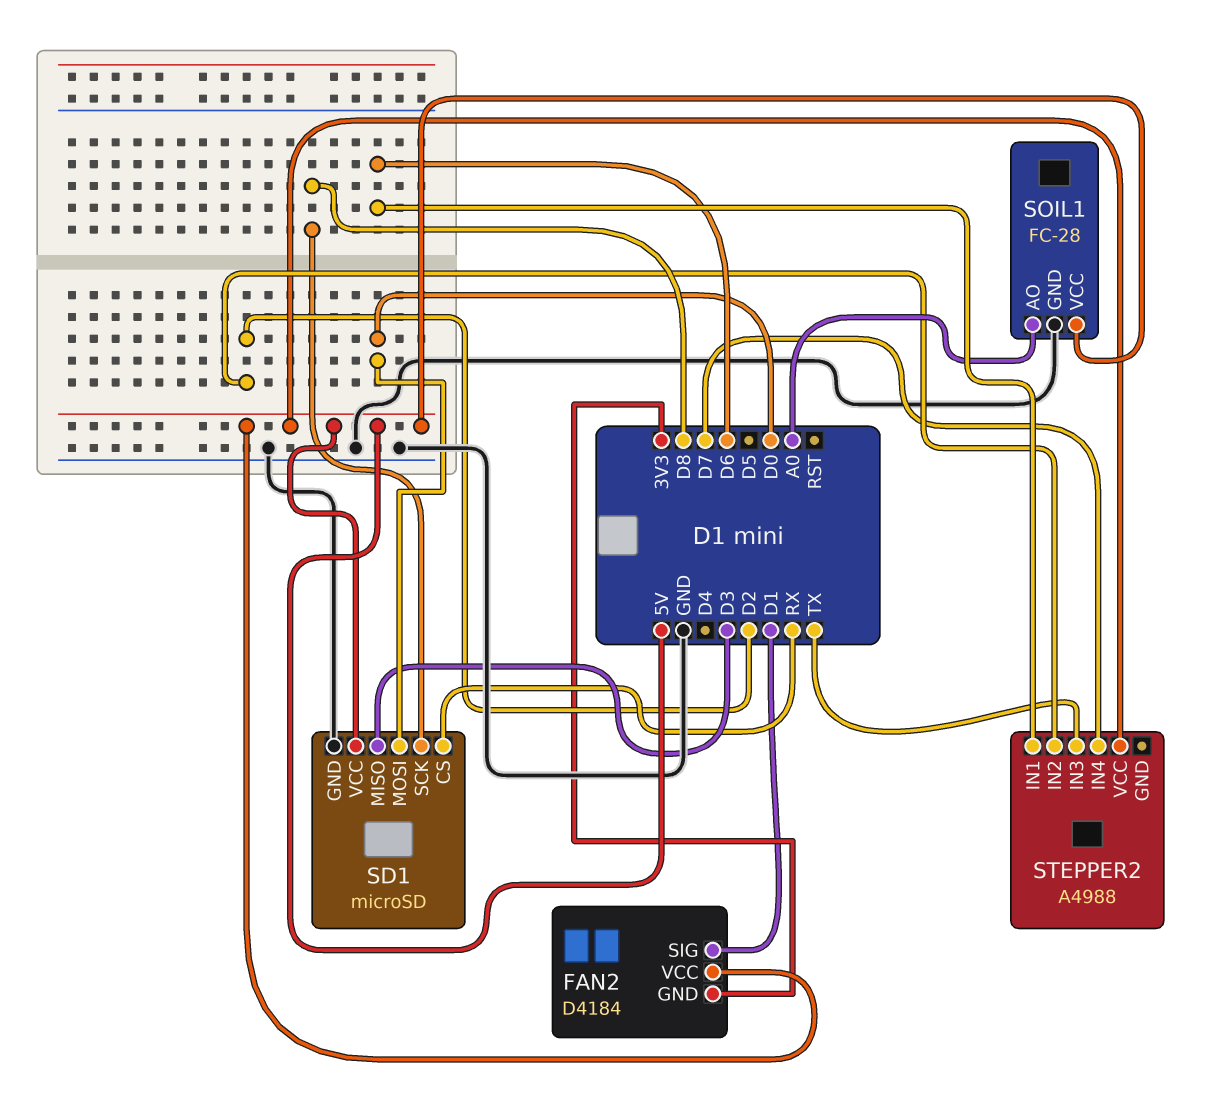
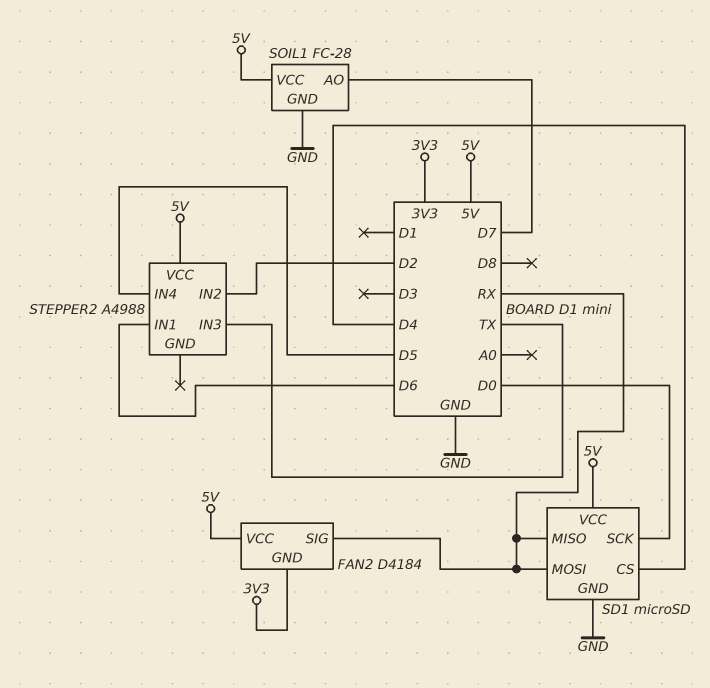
FAN2 pin SIG: D1 -> RX
SD1 pin CS: RX -> D4
SD1 pin MISO: D3 -> RX
SD1 pin MOSI: D0 -> RX
SD1 pin SCK: D8 -> D0
SOIL1 pin AO: A0 -> D7
STEPPER2 pin IN4: D7 -> D5

